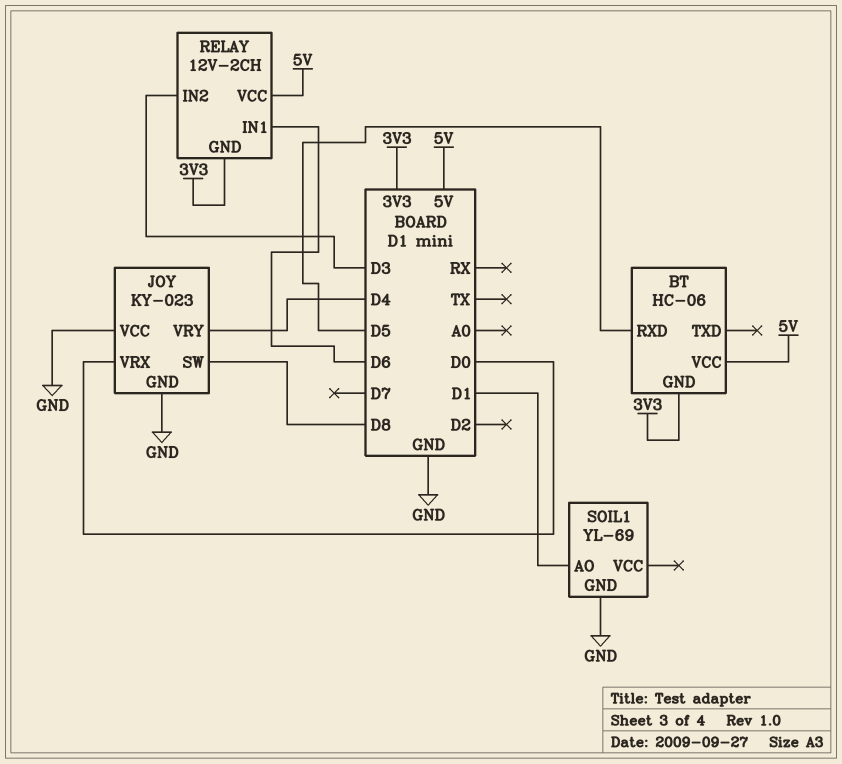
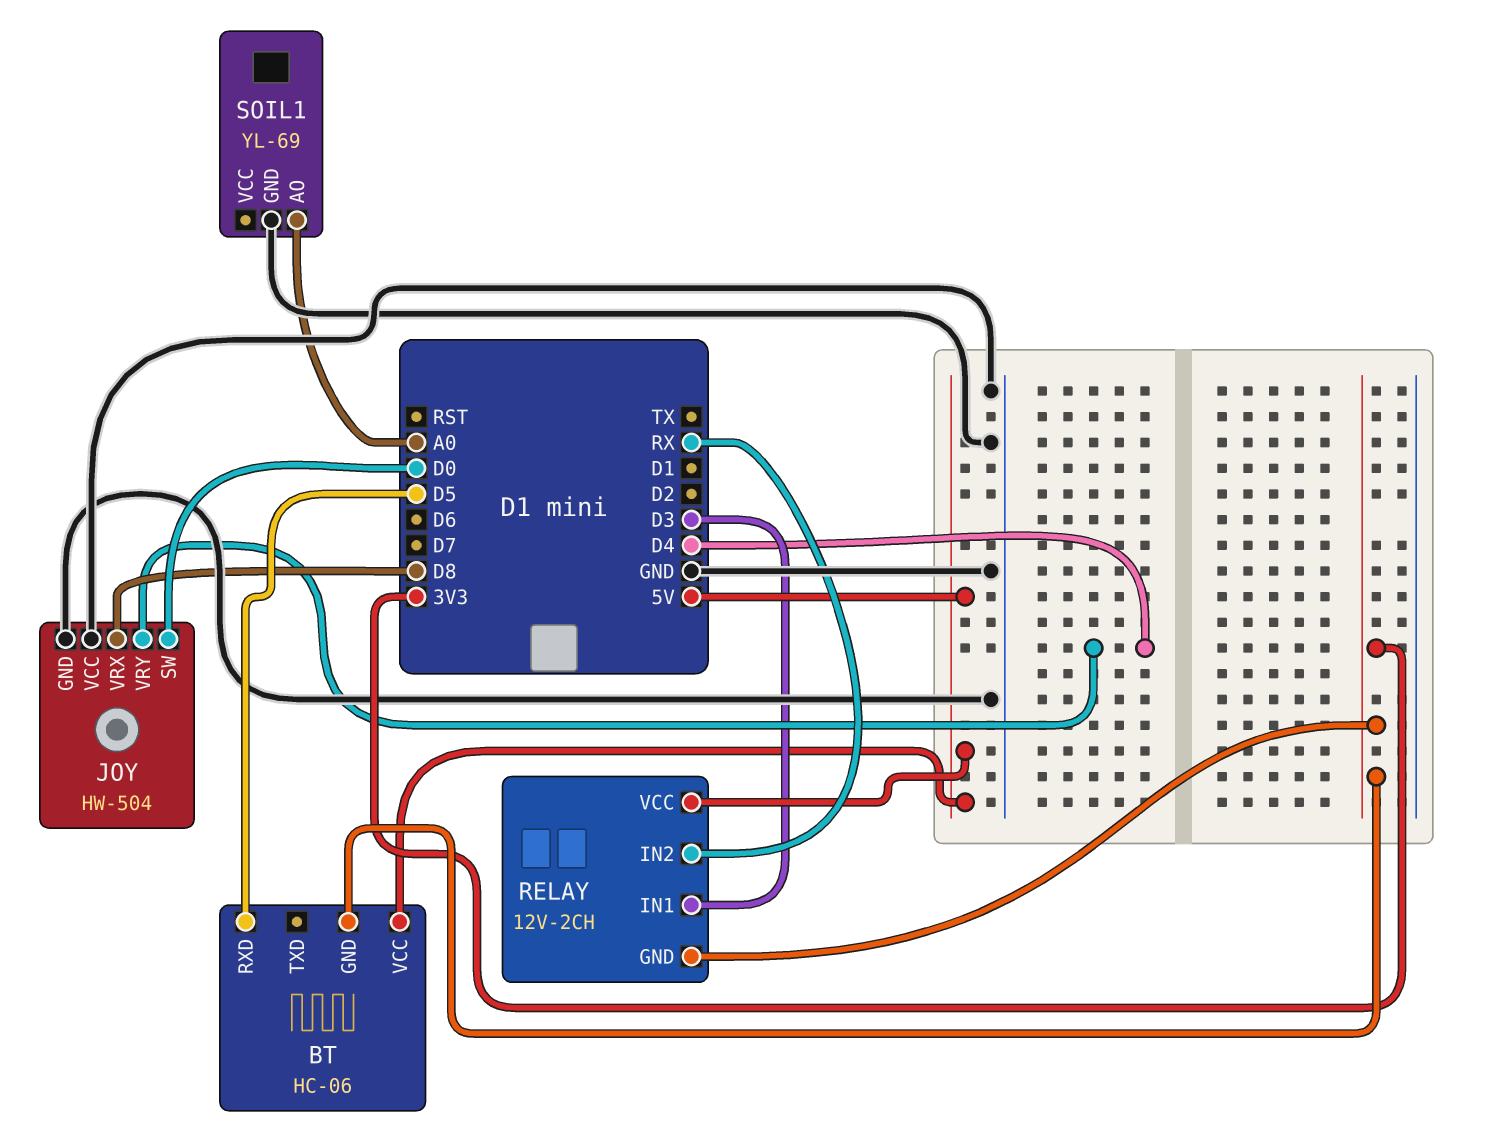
JOY: KY-023 -> HW-504
JOY pin SW: D8 -> D0
JOY pin VRX: D0 -> D8
RELAY pin IN1: D6 -> D3
RELAY pin IN2: D3 -> RX
SOIL1 pin AO: D1 -> A0

